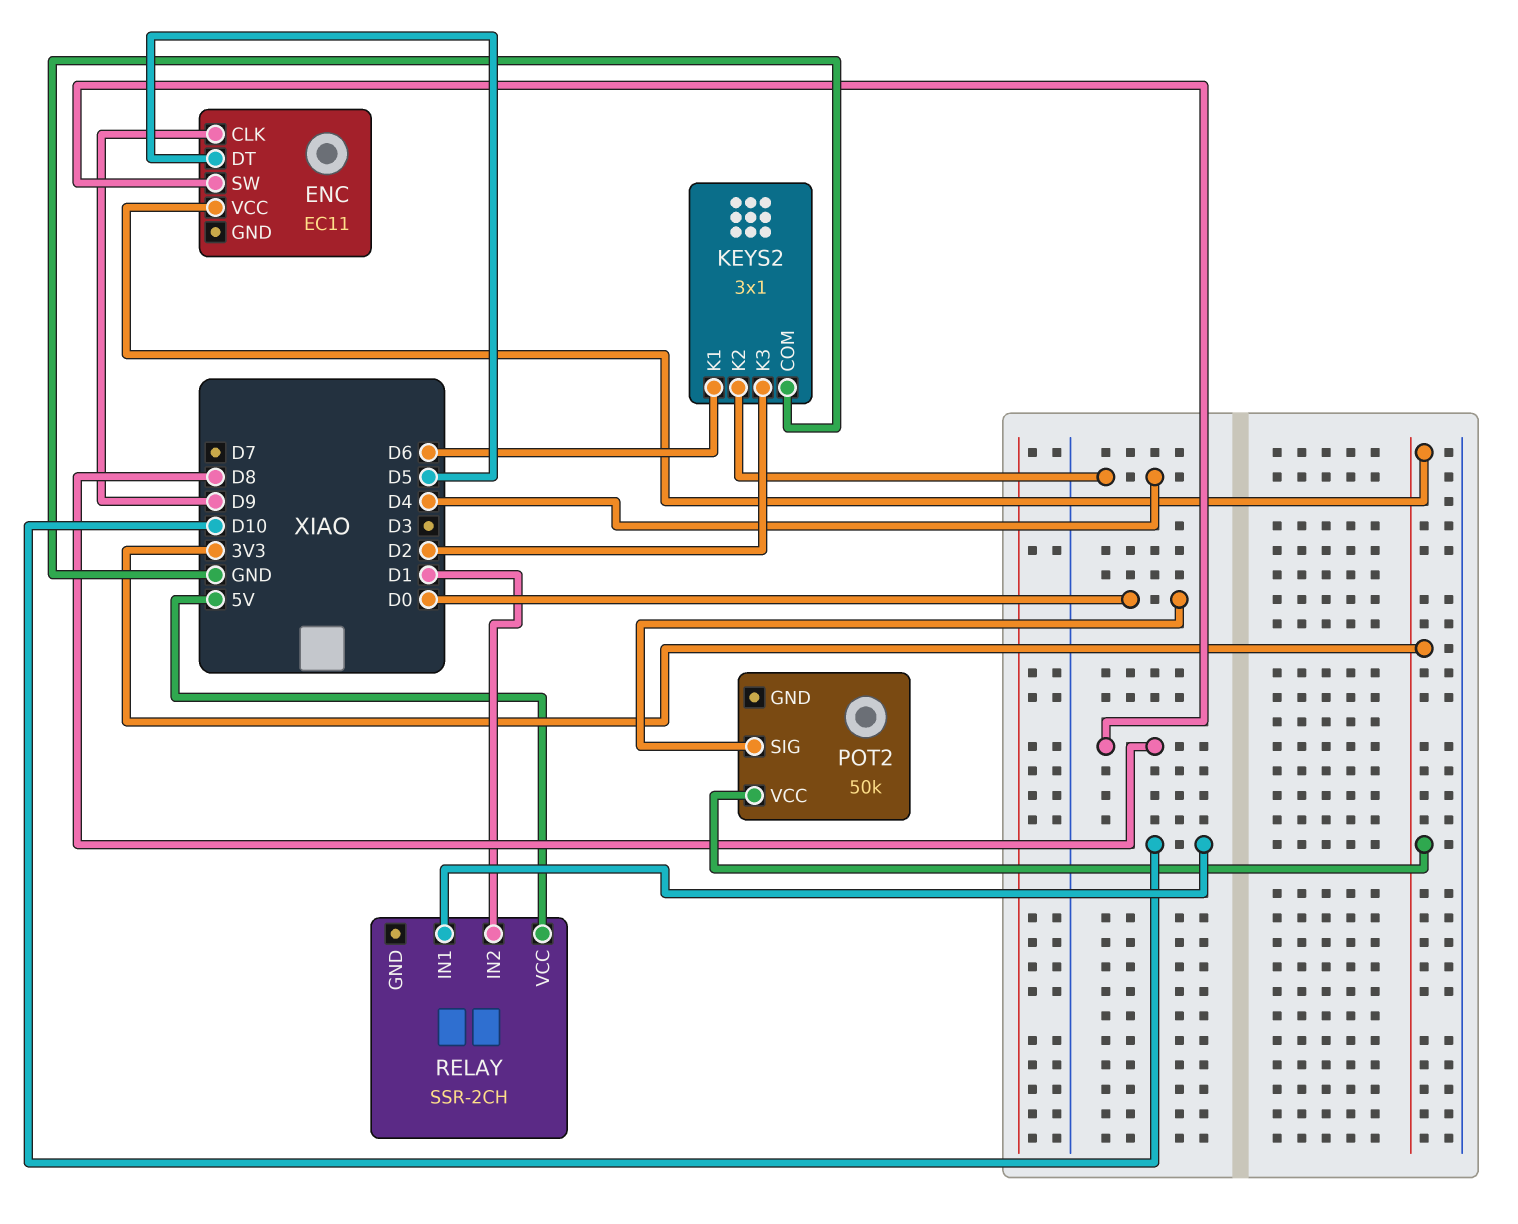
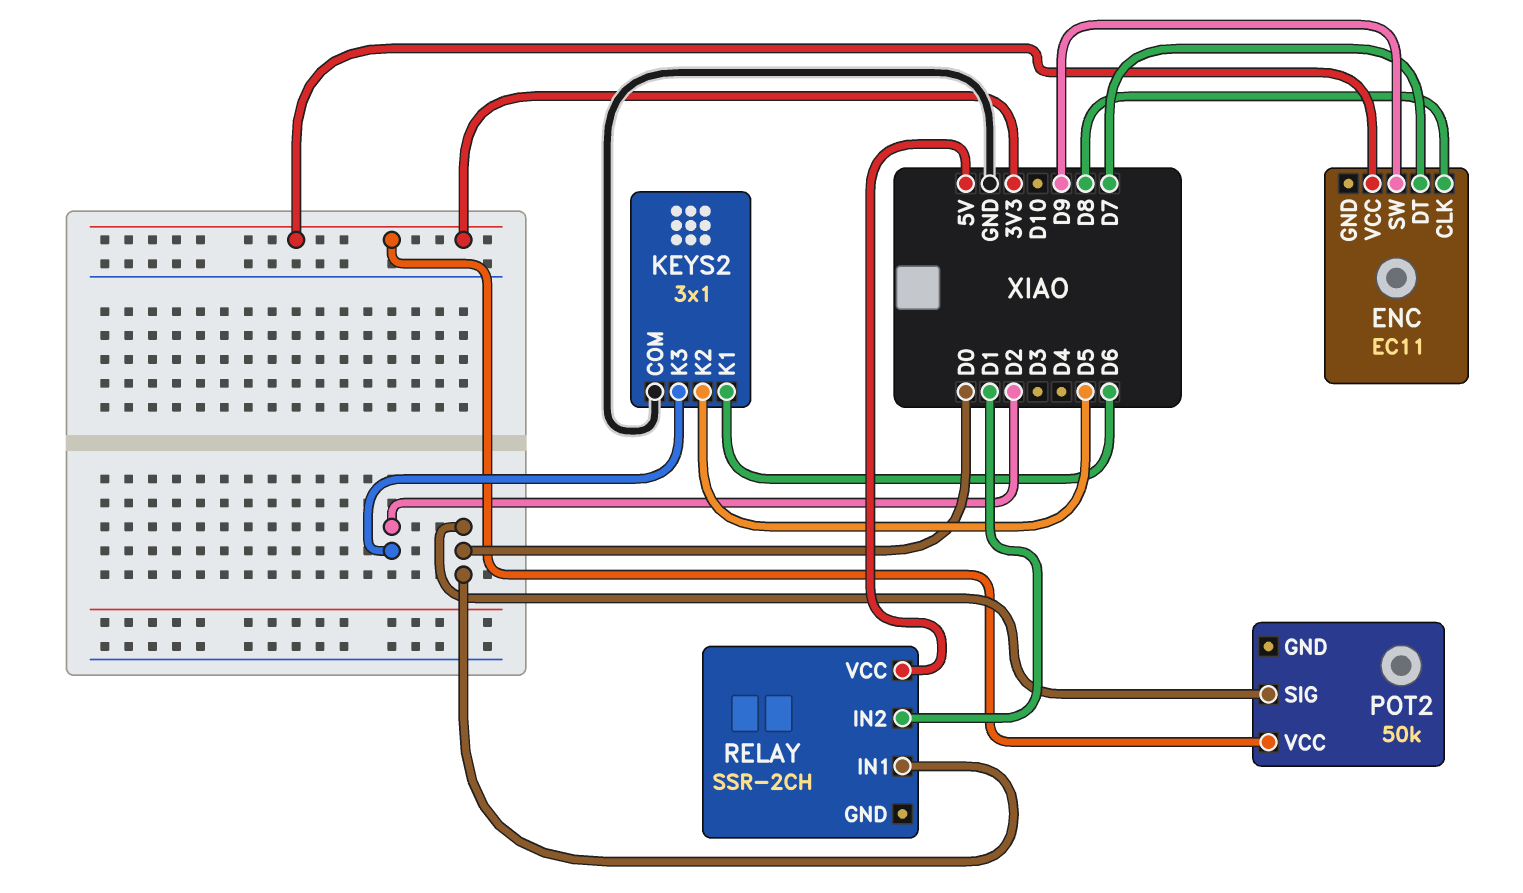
ENC pin CLK: D9 -> D8
ENC pin DT: D5 -> D7
ENC pin SW: D8 -> D9
KEYS2 pin K2: D4 -> D5
RELAY pin IN1: D10 -> D0

